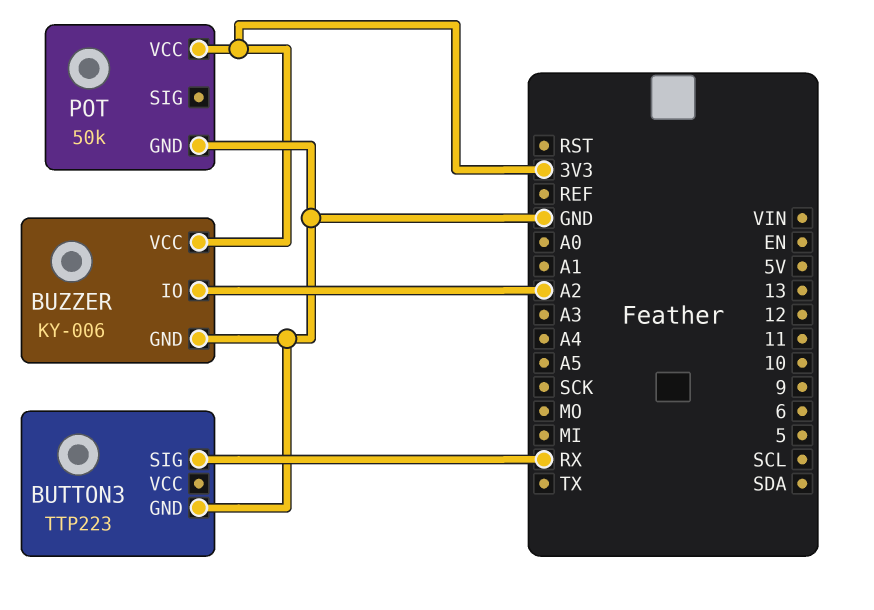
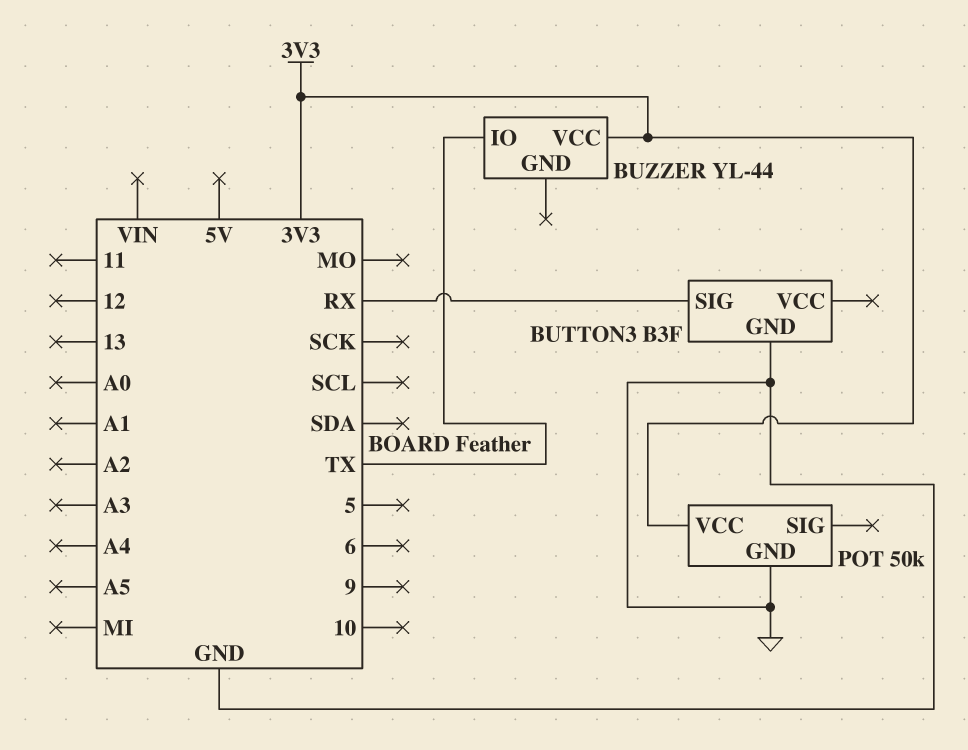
BUTTON3: TTP223 -> B3F
BUZZER: KY-006 -> YL-44
BUZZER pin GND: GND -> none
BUZZER pin IO: A2 -> TX

